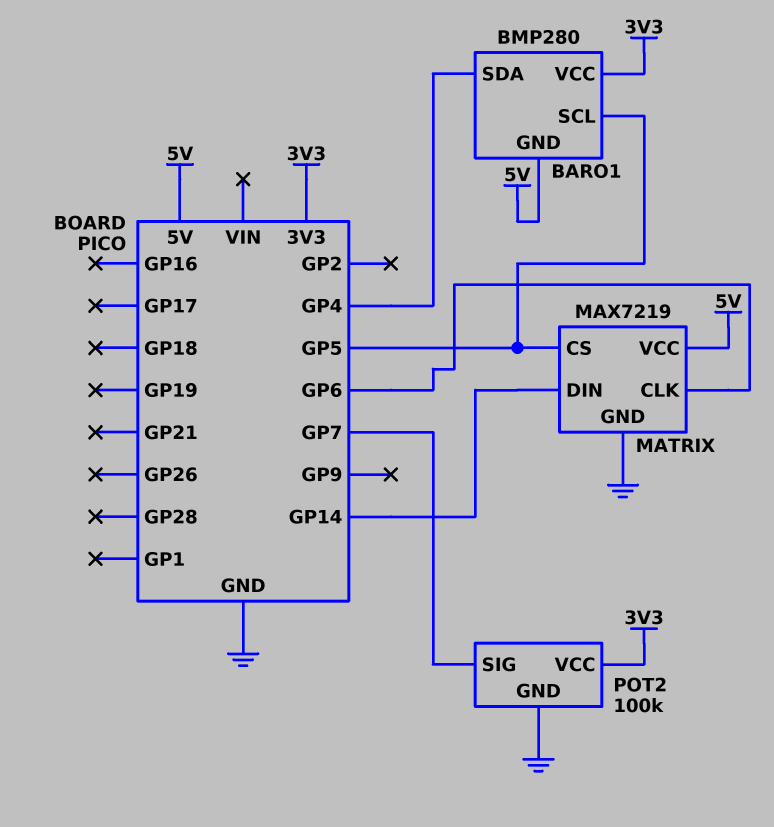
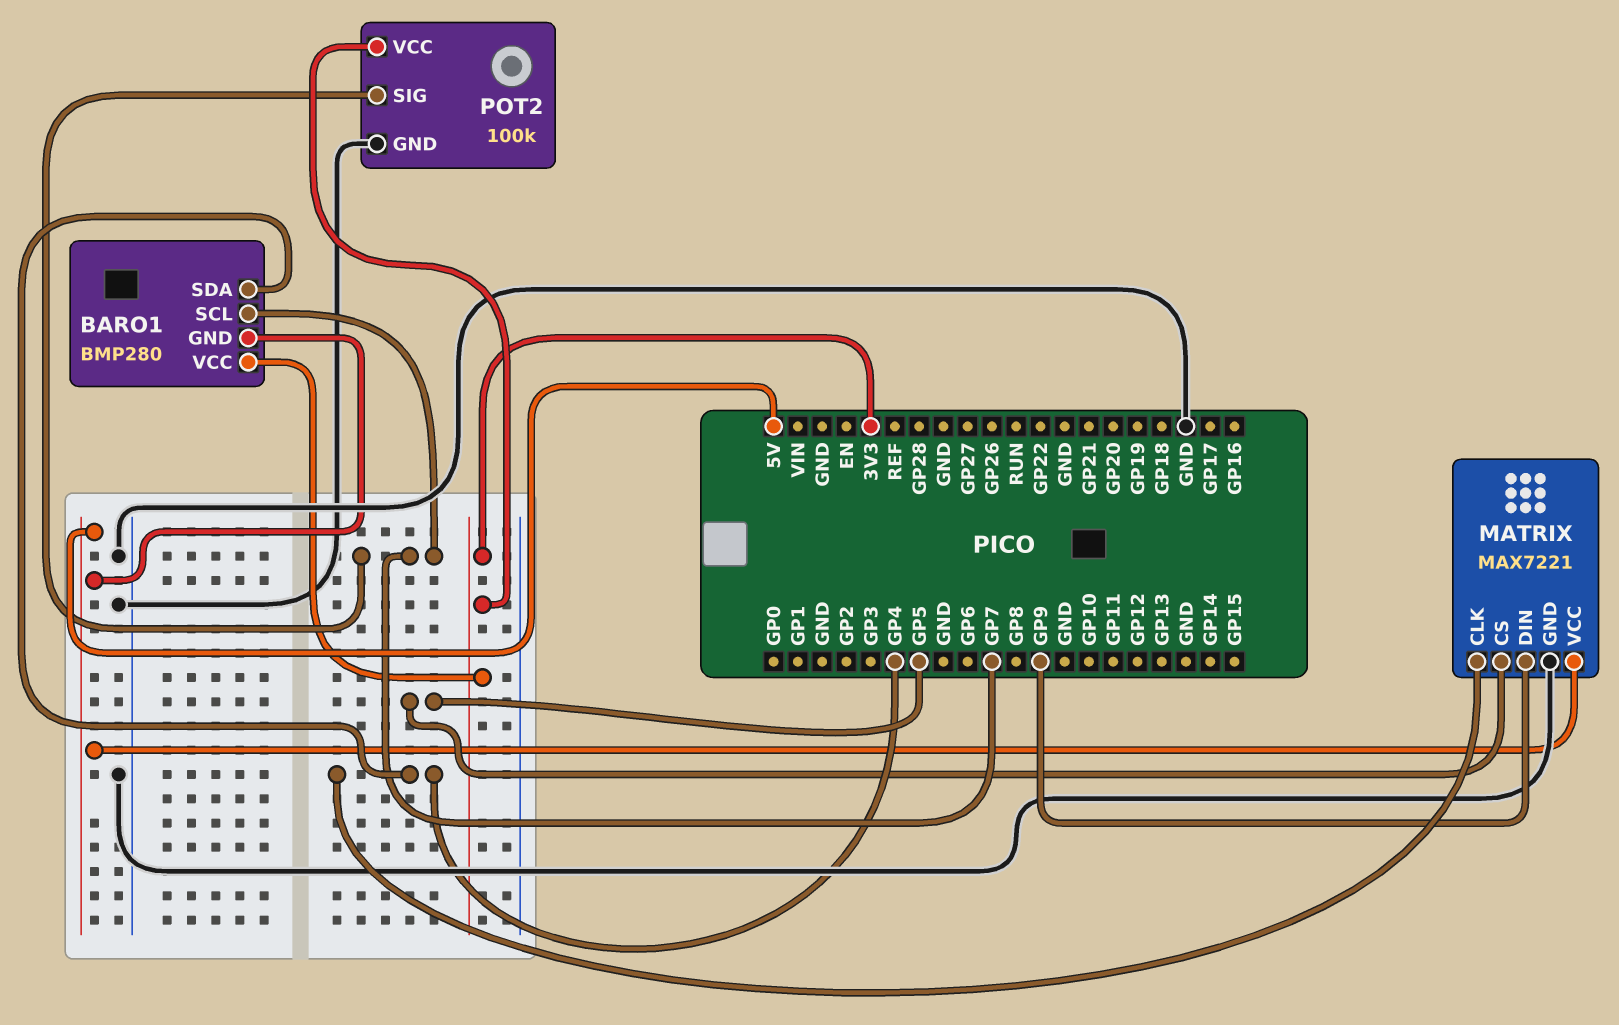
BARO1 pin SCL: GP5 -> GP7
MATRIX: MAX7219 -> MAX7221
MATRIX pin CLK: GP6 -> GP4
MATRIX pin DIN: GP14 -> GP9

